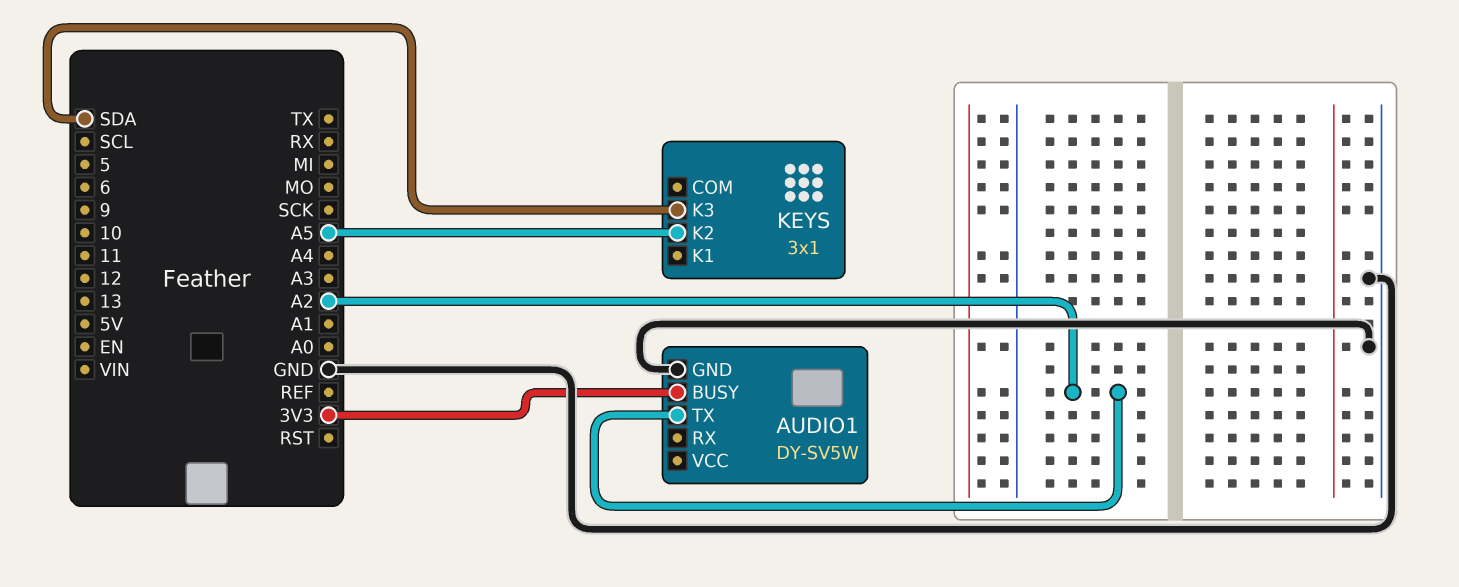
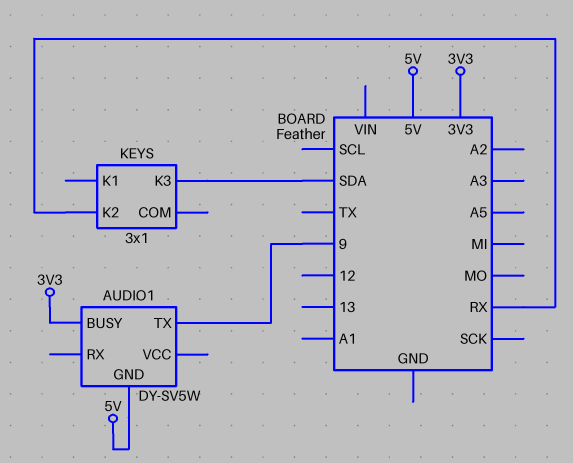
AUDIO1 pin GND: GND -> 5V
AUDIO1 pin TX: A2 -> 9
KEYS pin K2: A5 -> RX

